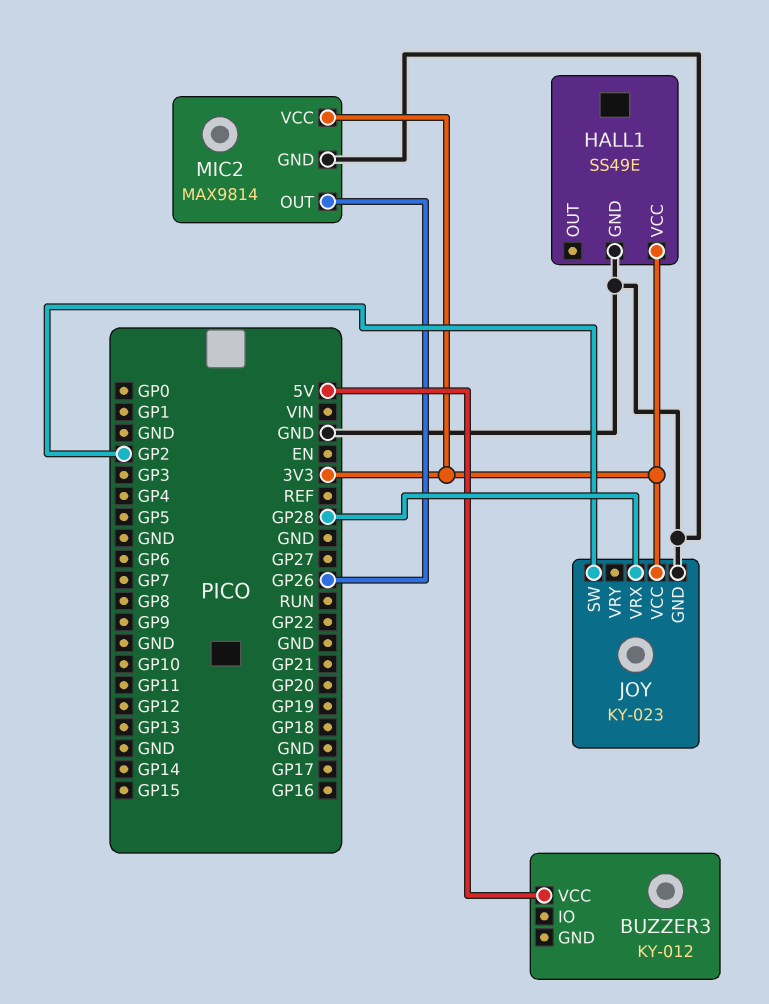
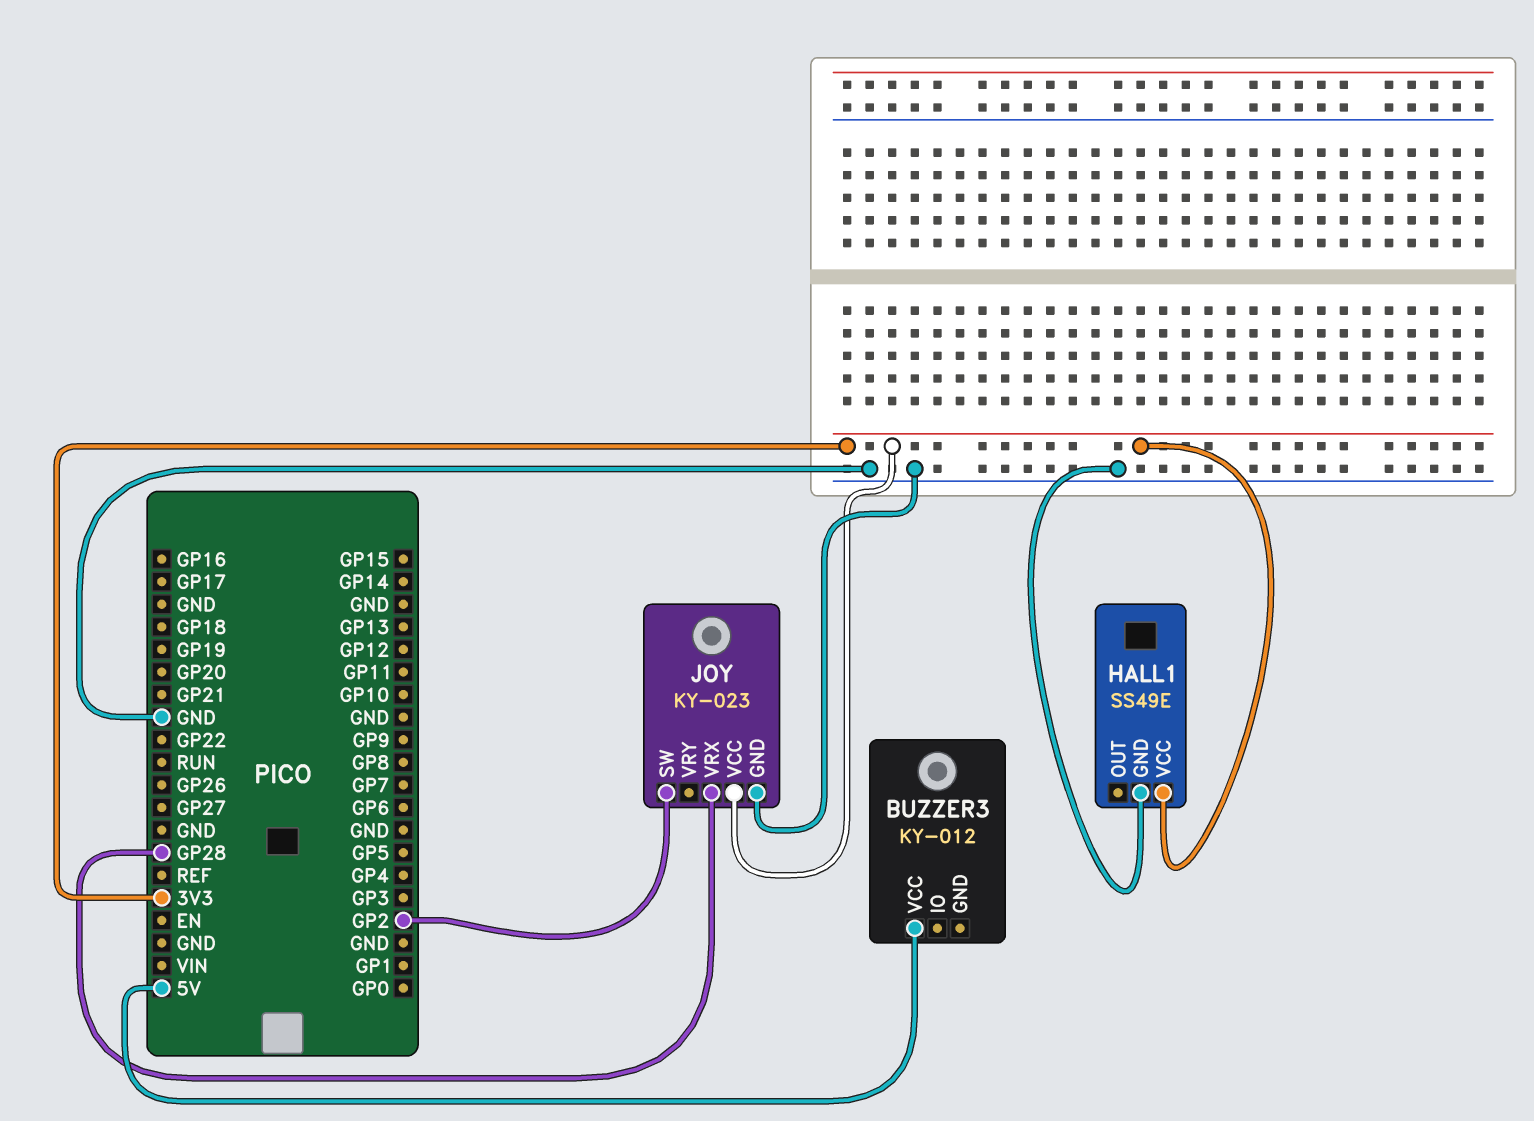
MIC2: MAX9814 -> none
MIC2 pin GND: GND -> none
MIC2 pin OUT: GP26 -> none
MIC2 pin VCC: 3V3 -> none

